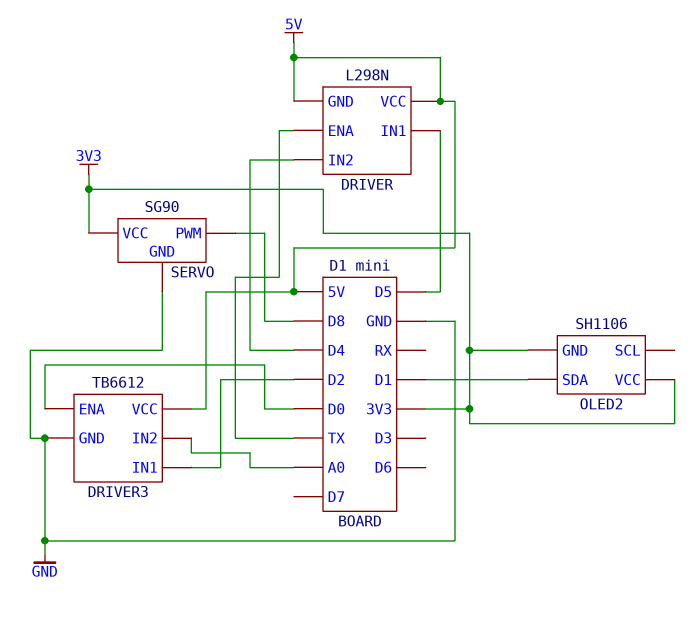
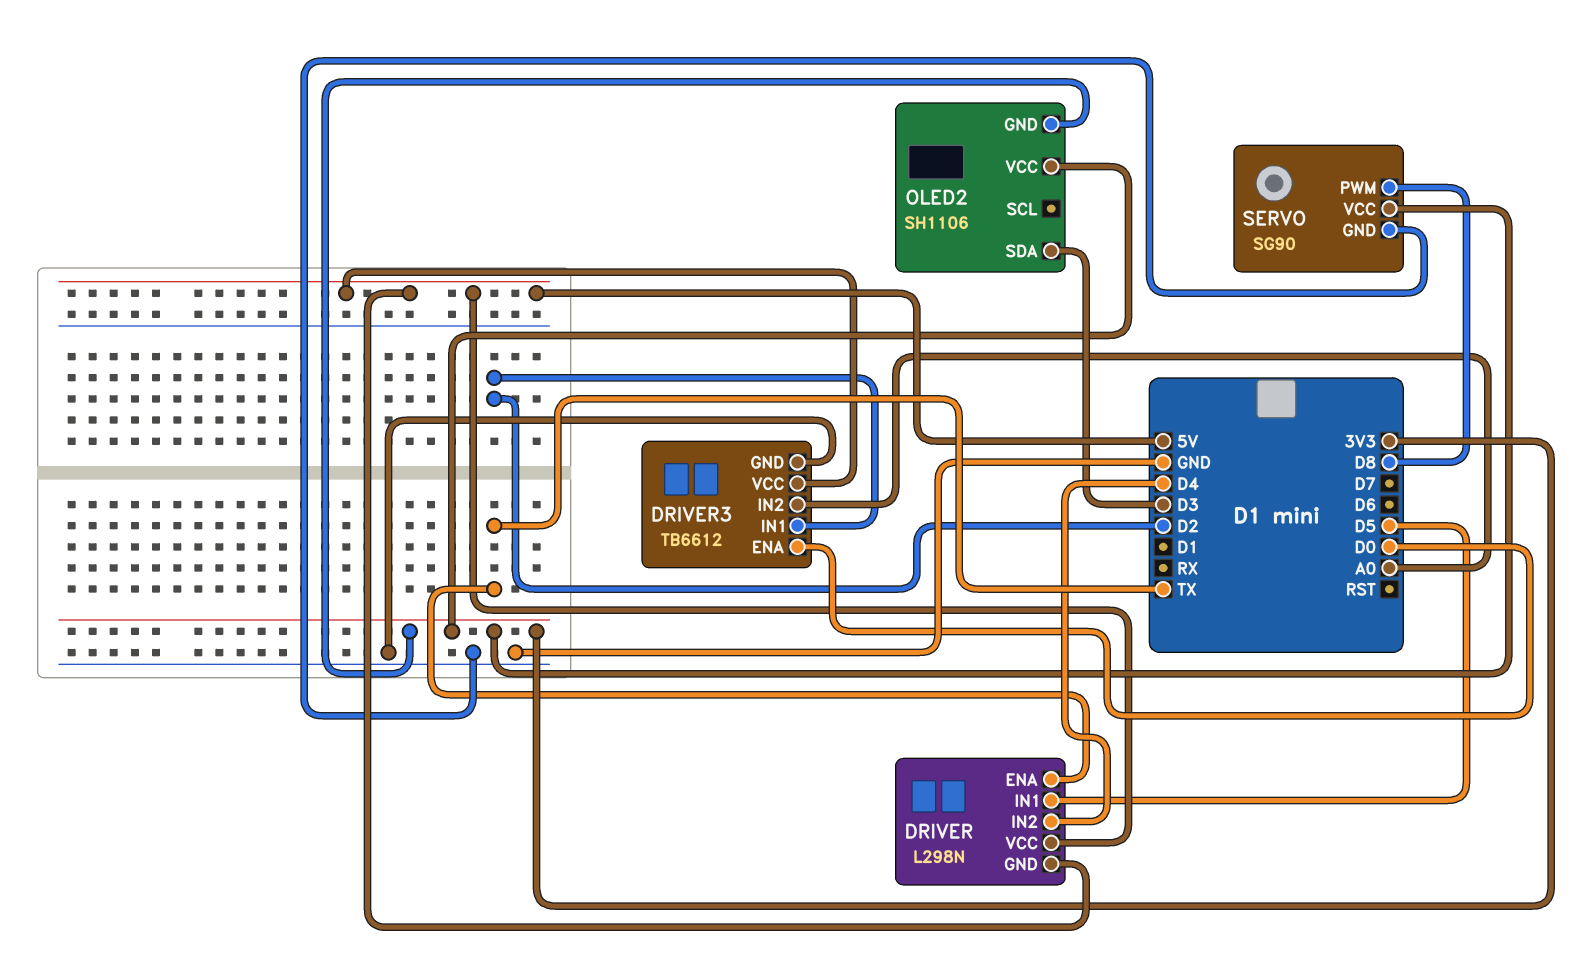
OLED2 pin SDA: D1 -> D3

